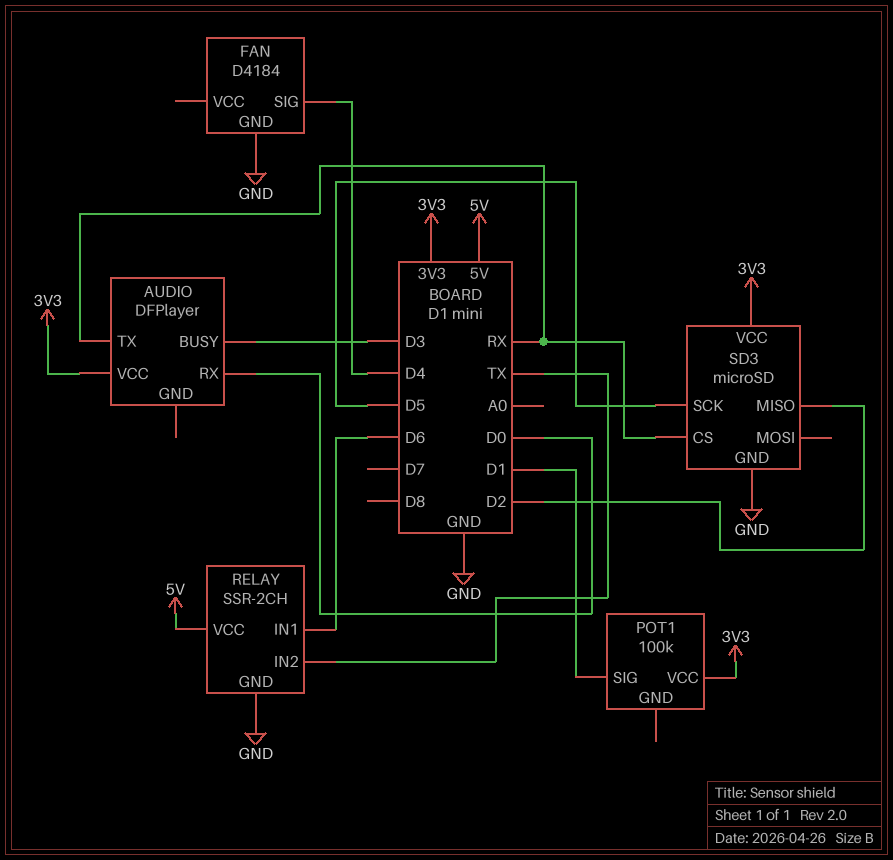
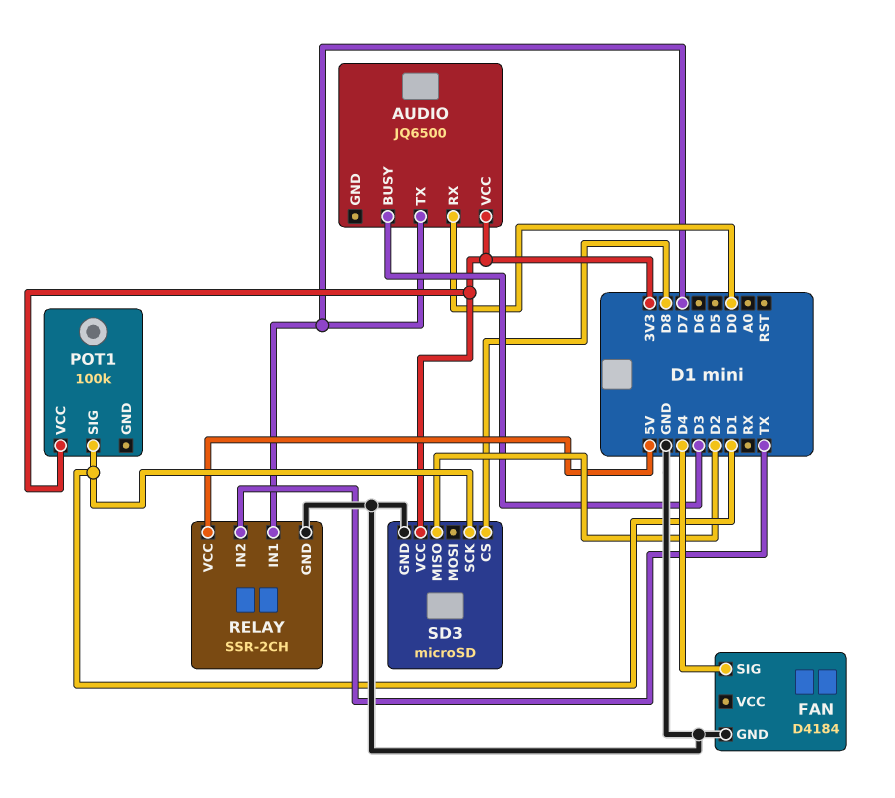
AUDIO: DFPlayer -> JQ6500
AUDIO pin TX: RX -> D7
RELAY pin IN1: D6 -> D7
SD3 pin CS: RX -> D8
SD3 pin SCK: D5 -> D1

